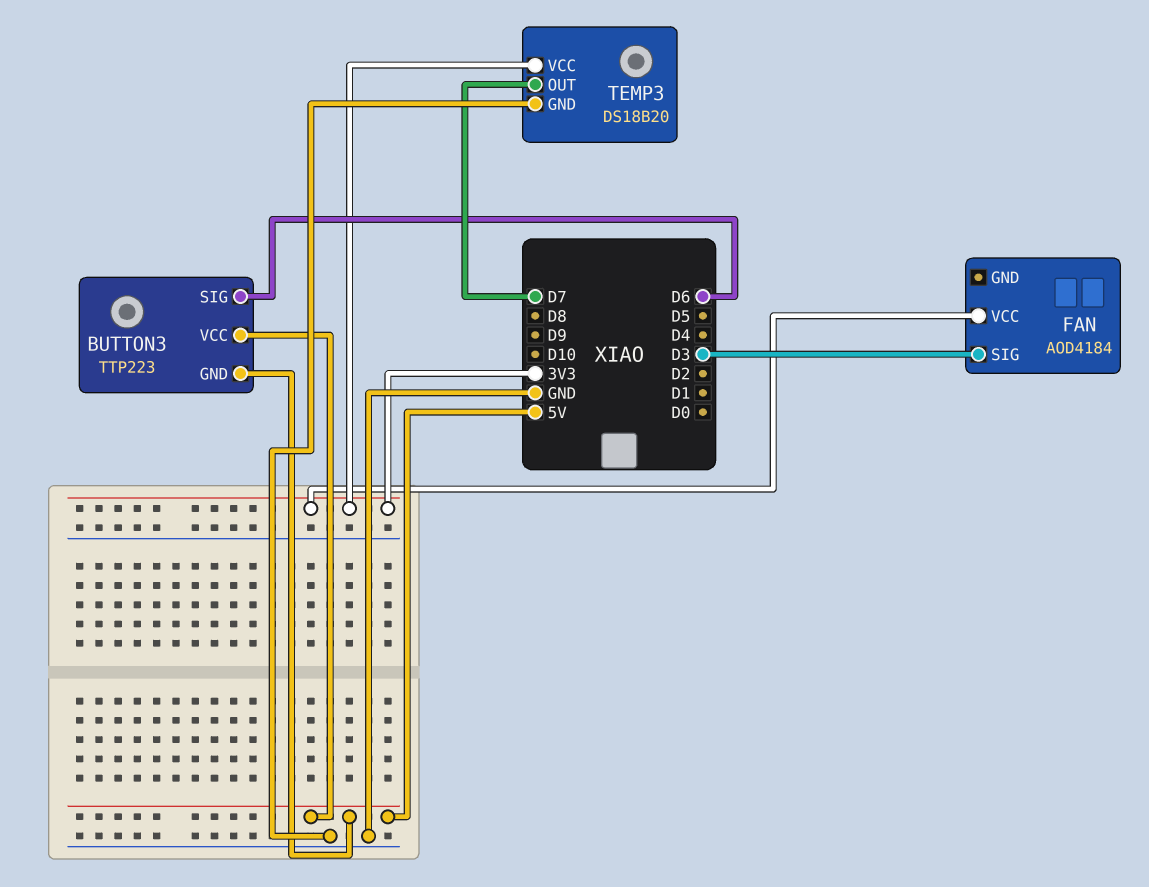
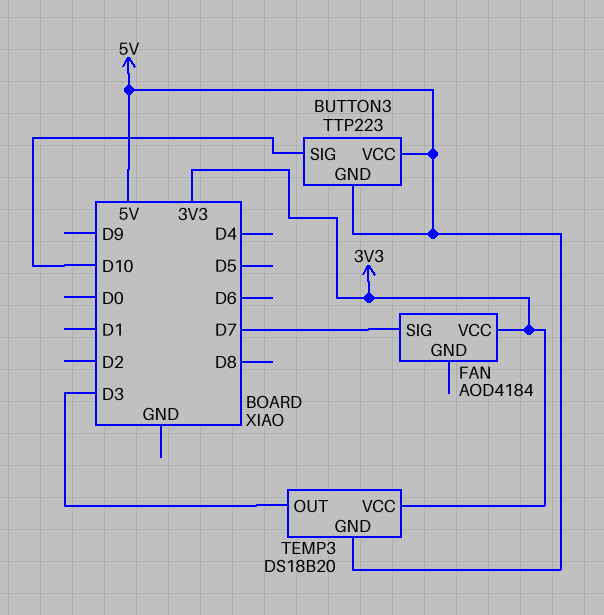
BUTTON3 pin SIG: D6 -> D10
FAN pin SIG: D3 -> D7
TEMP3 pin GND: GND -> 5V
TEMP3 pin OUT: D7 -> D3

